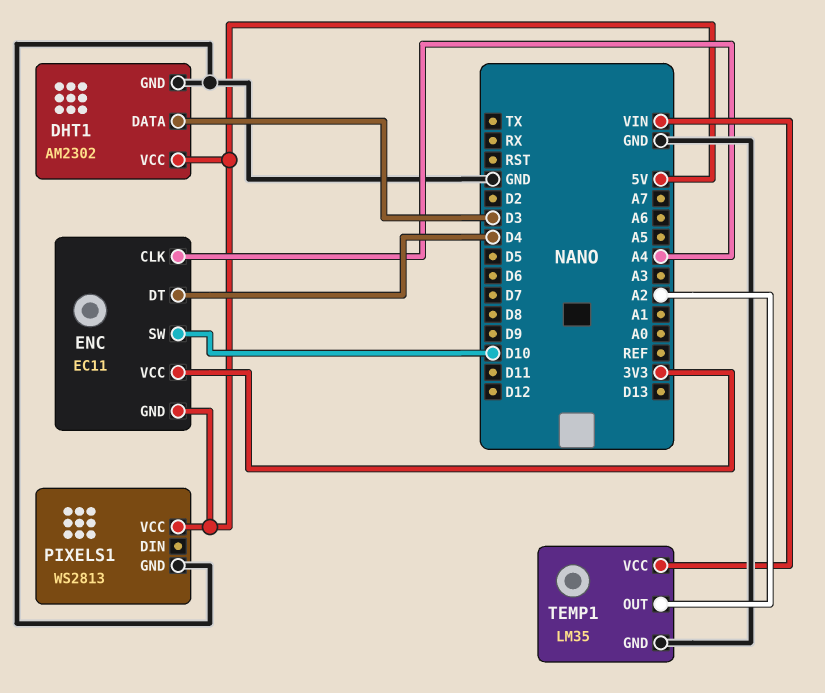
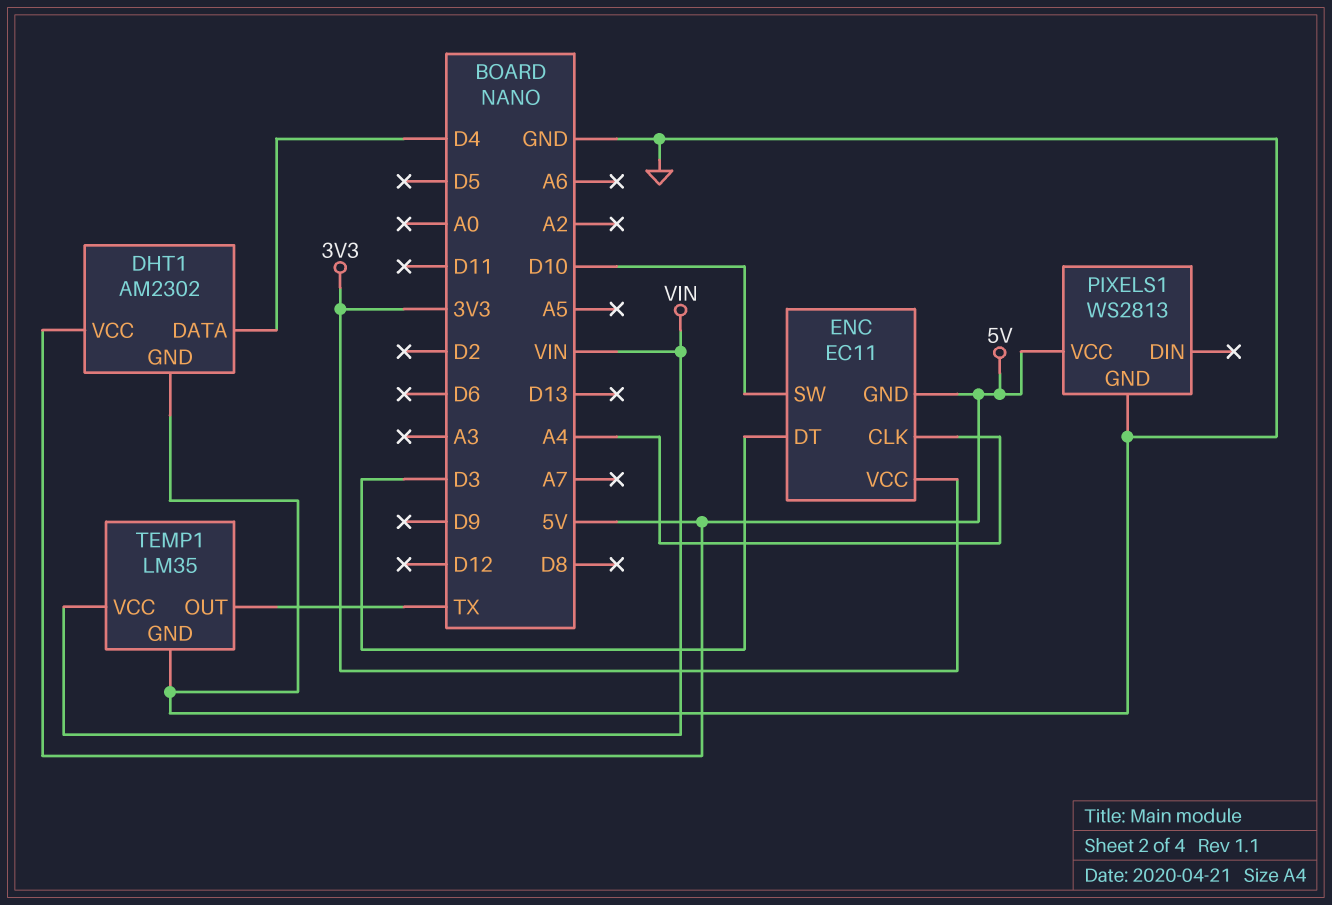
DHT1 pin DATA: D3 -> D4
ENC pin DT: D4 -> D3
TEMP1 pin OUT: A2 -> TX

